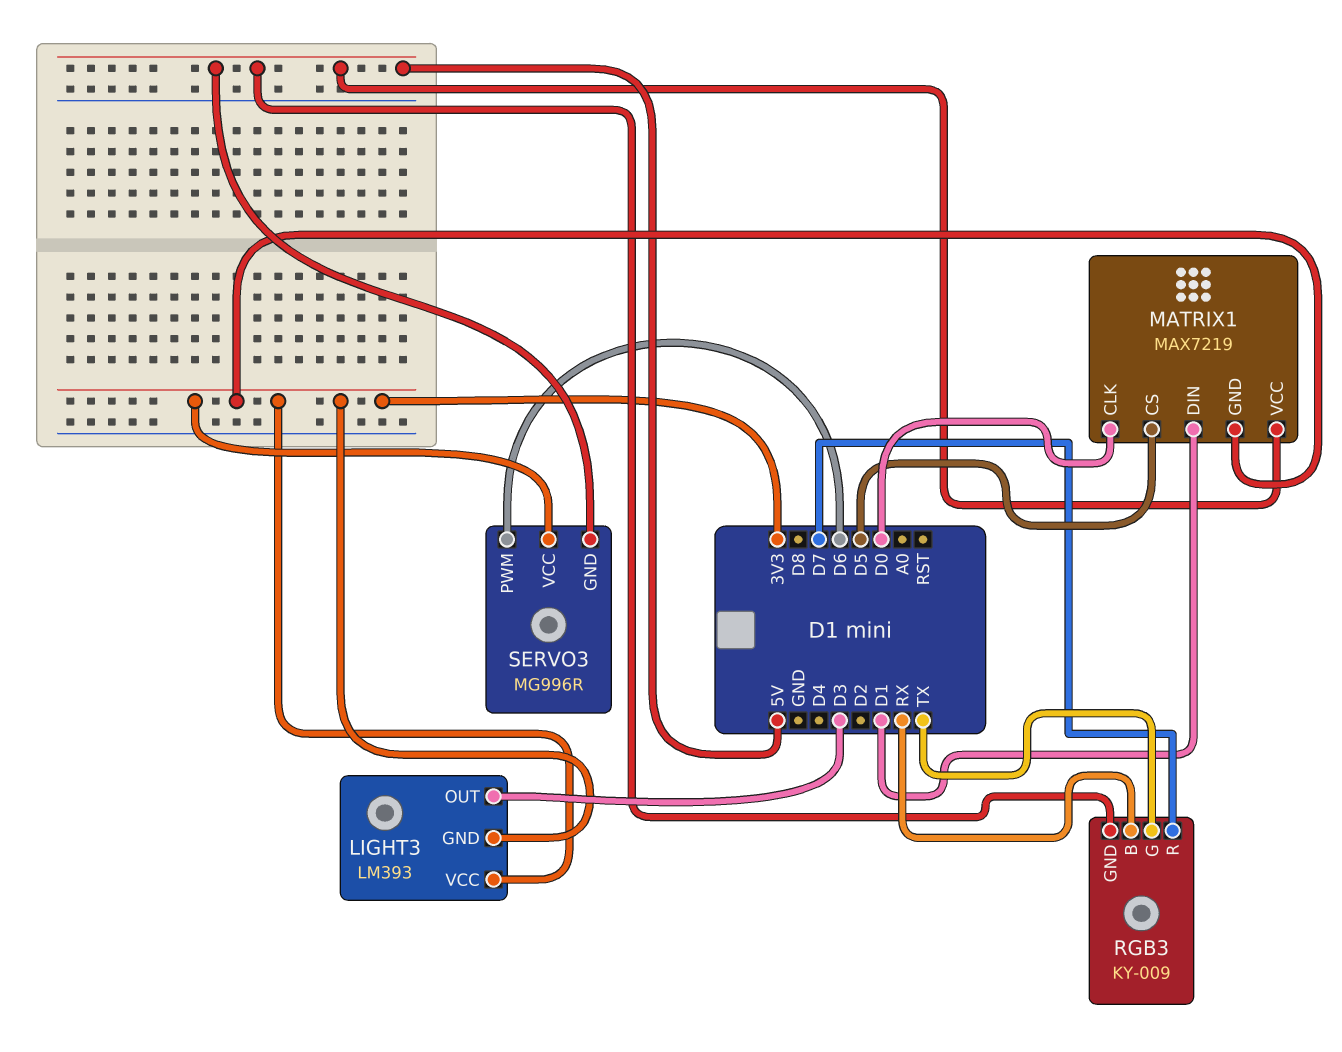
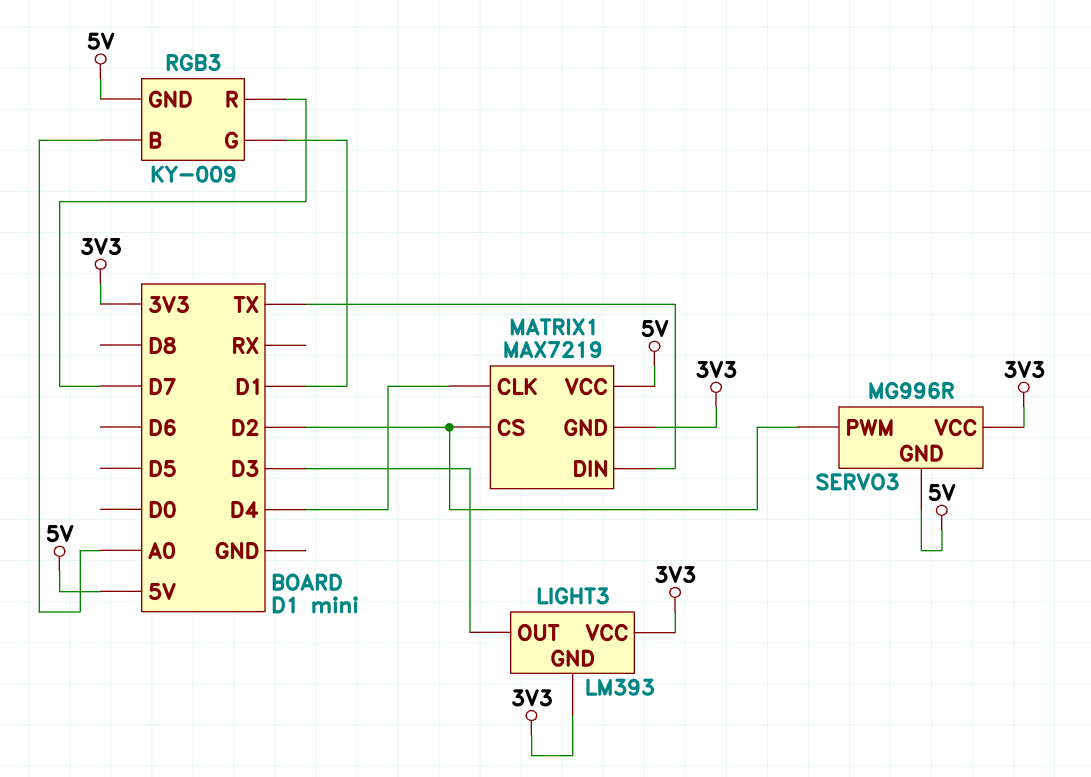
MATRIX1 pin CLK: D0 -> D4
MATRIX1 pin CS: D5 -> D2
MATRIX1 pin DIN: D1 -> TX
RGB3 pin B: RX -> A0
RGB3 pin G: TX -> D1
SERVO3 pin PWM: D6 -> D2

